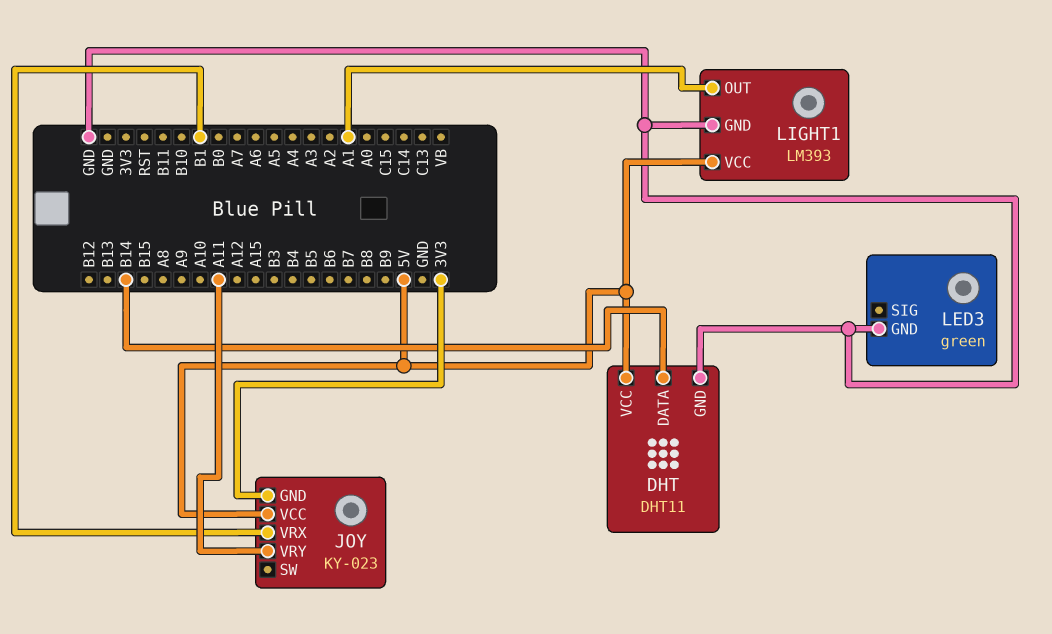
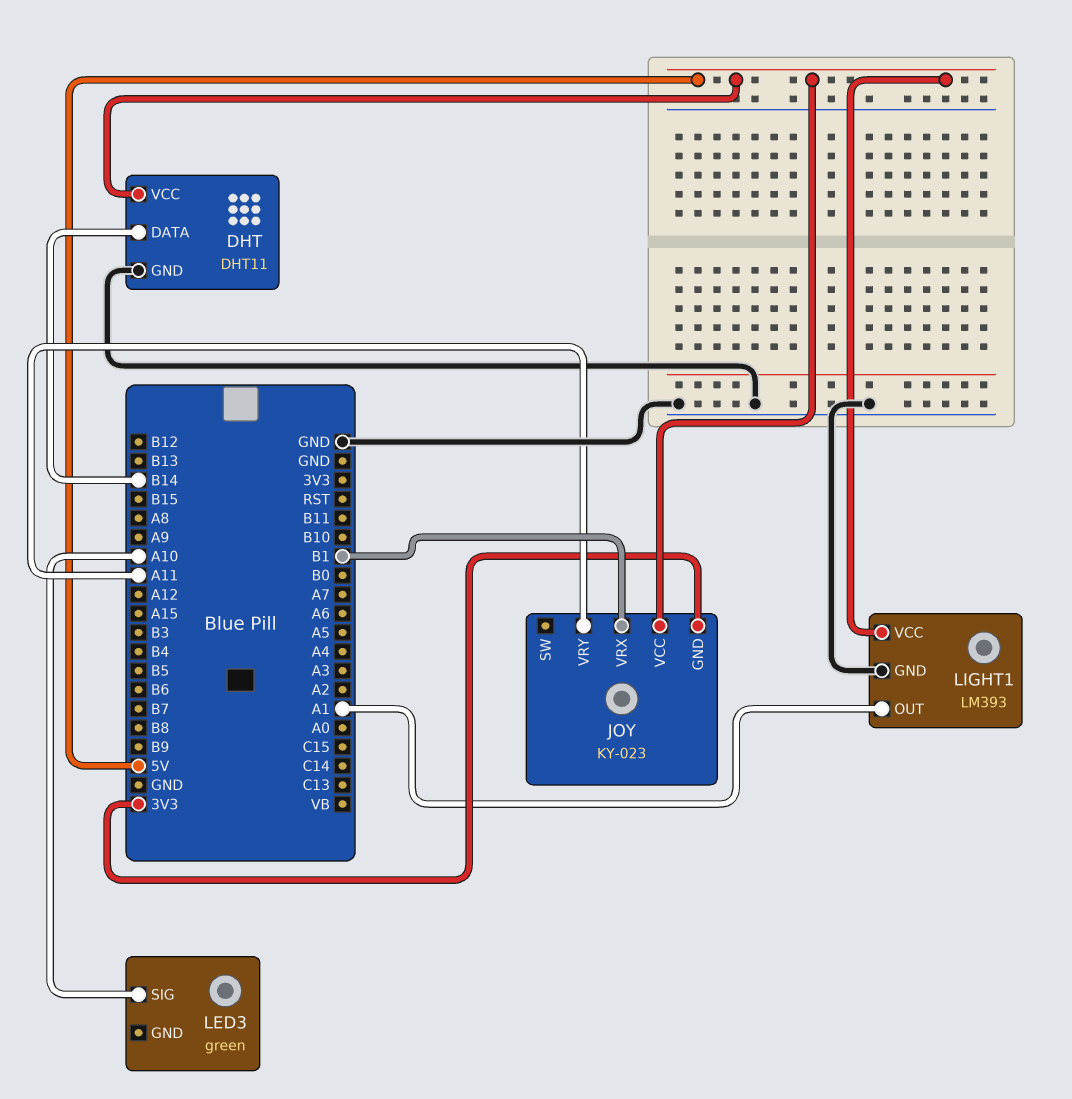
LED3 pin GND: GND -> none
LED3 pin SIG: none -> A10

